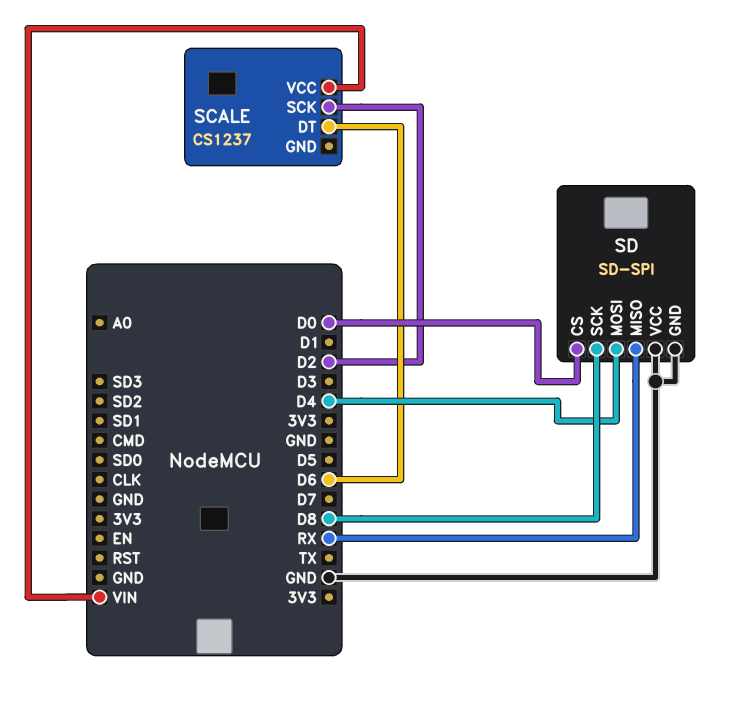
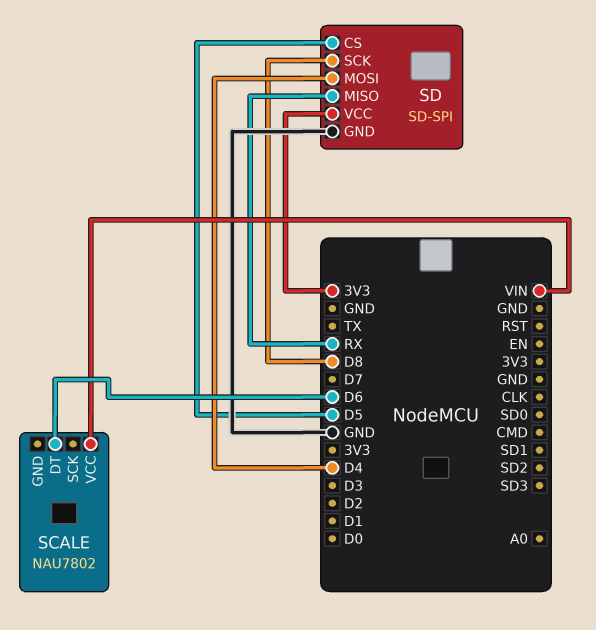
SCALE: CS1237 -> NAU7802
SCALE pin SCK: D2 -> none
SD pin CS: D0 -> D5
SD pin VCC: GND -> 3V3

